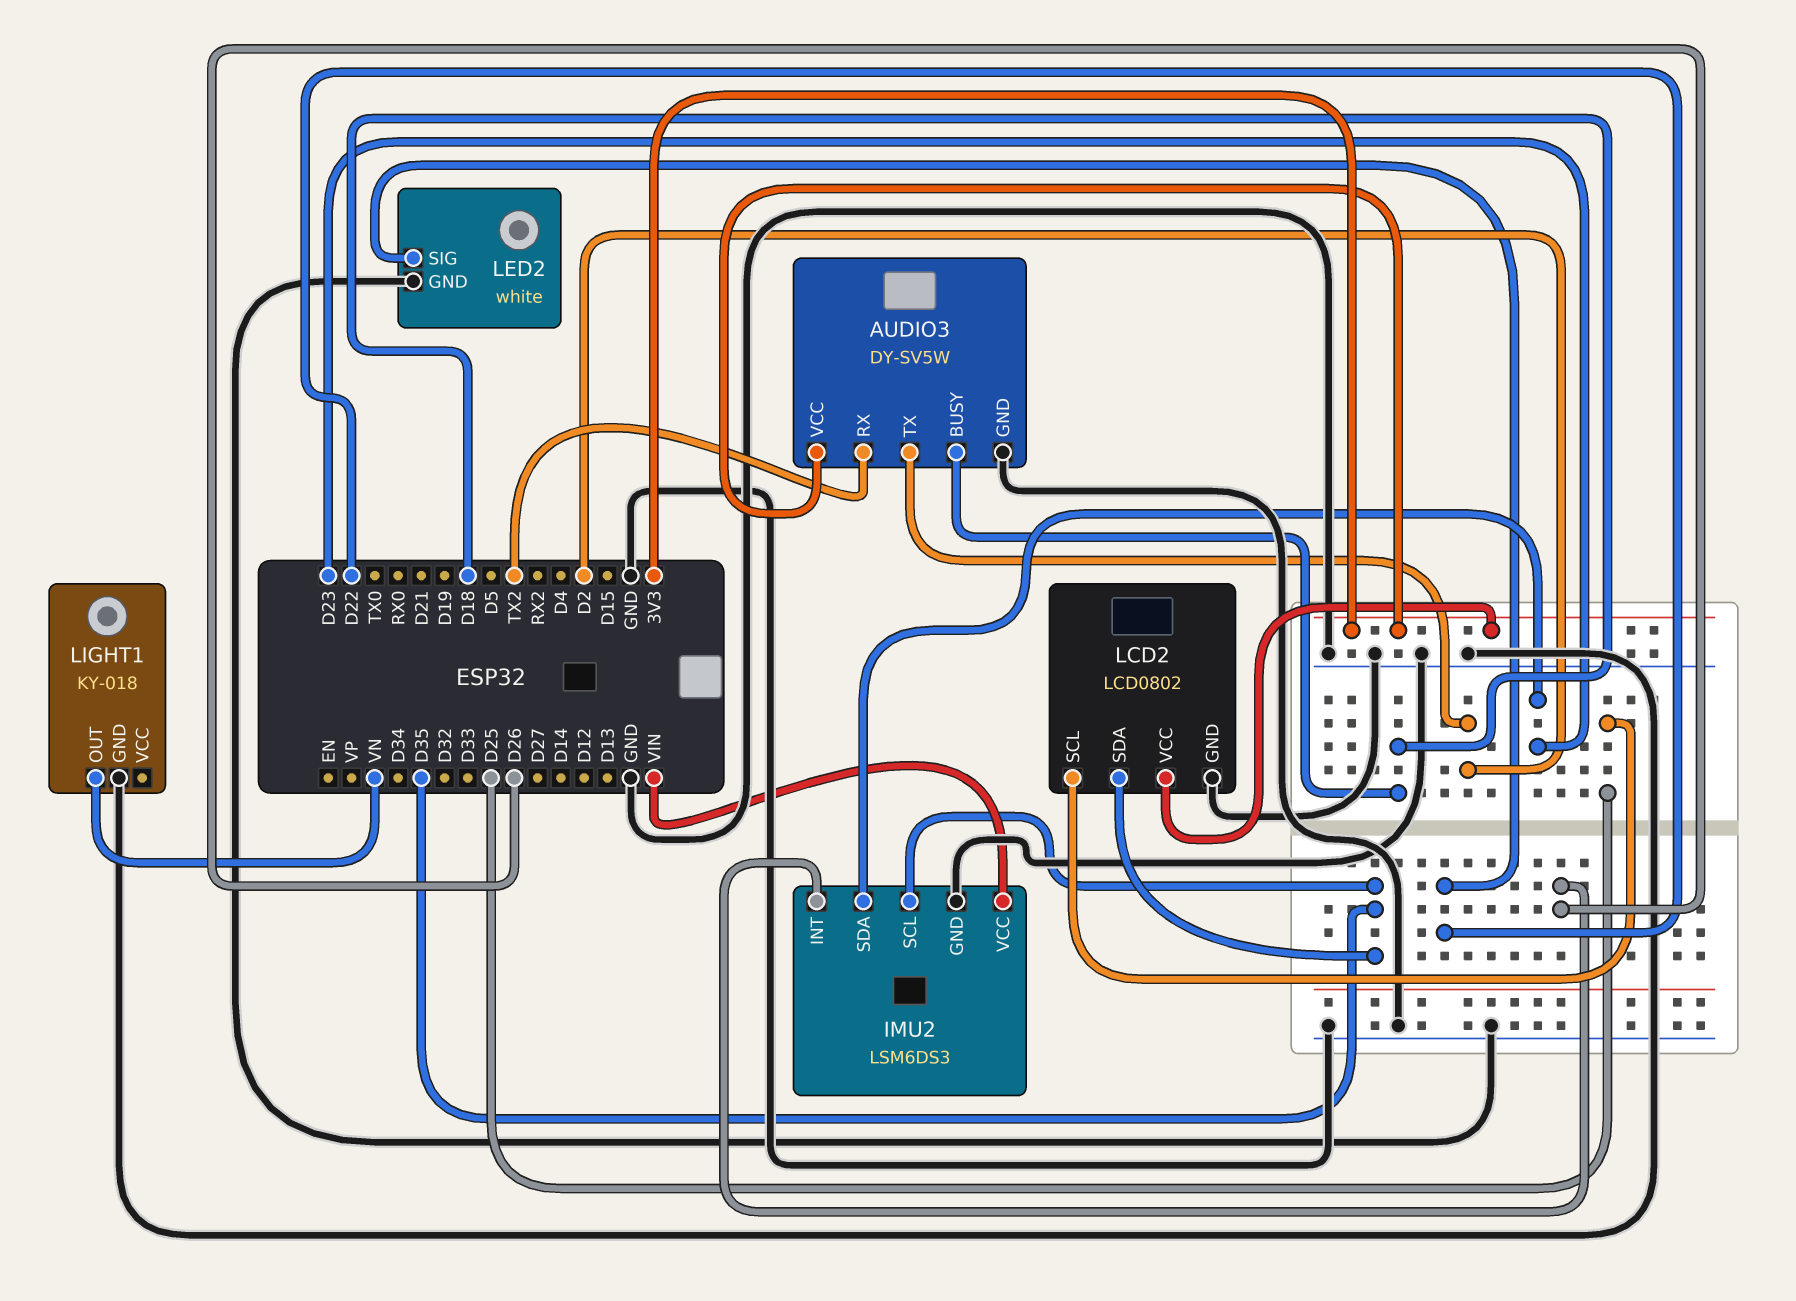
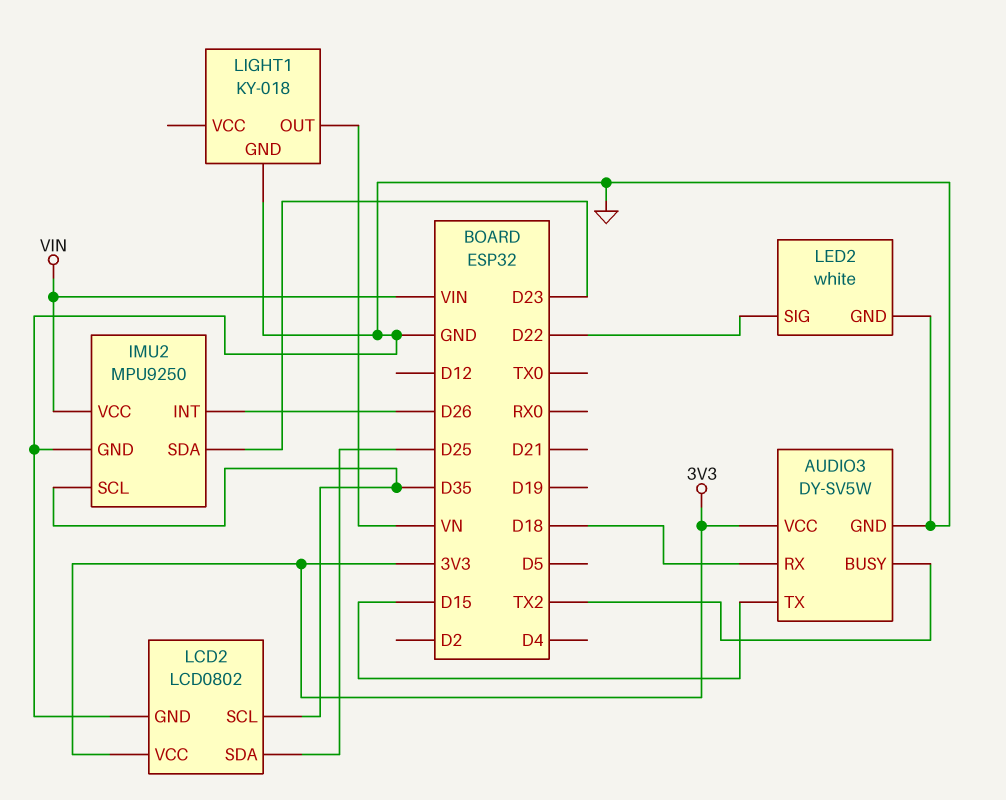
AUDIO3 pin BUSY: D18 -> TX2
AUDIO3 pin RX: TX2 -> D18
AUDIO3 pin TX: D2 -> D15
IMU2: LSM6DS3 -> MPU9250
LCD2 pin SCL: D25 -> D35
LCD2 pin SDA: D35 -> D25

